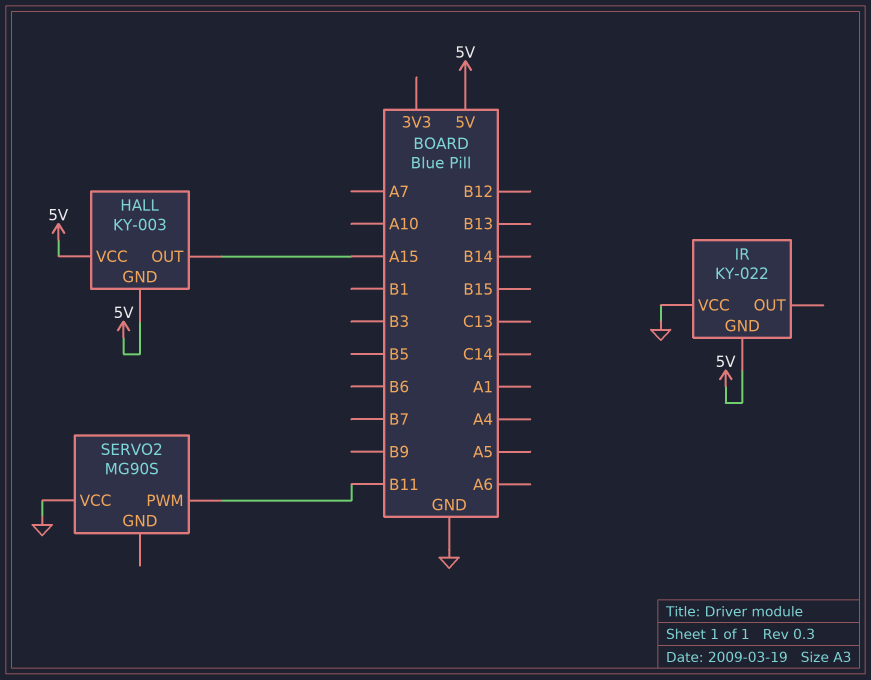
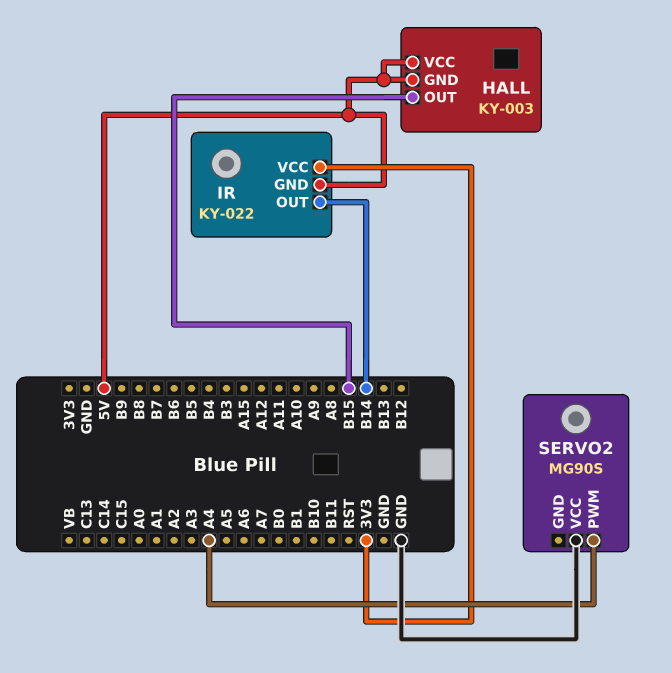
HALL pin OUT: A15 -> B15
IR pin OUT: none -> B14
IR pin VCC: GND -> 3V3
SERVO2 pin PWM: B11 -> A4

